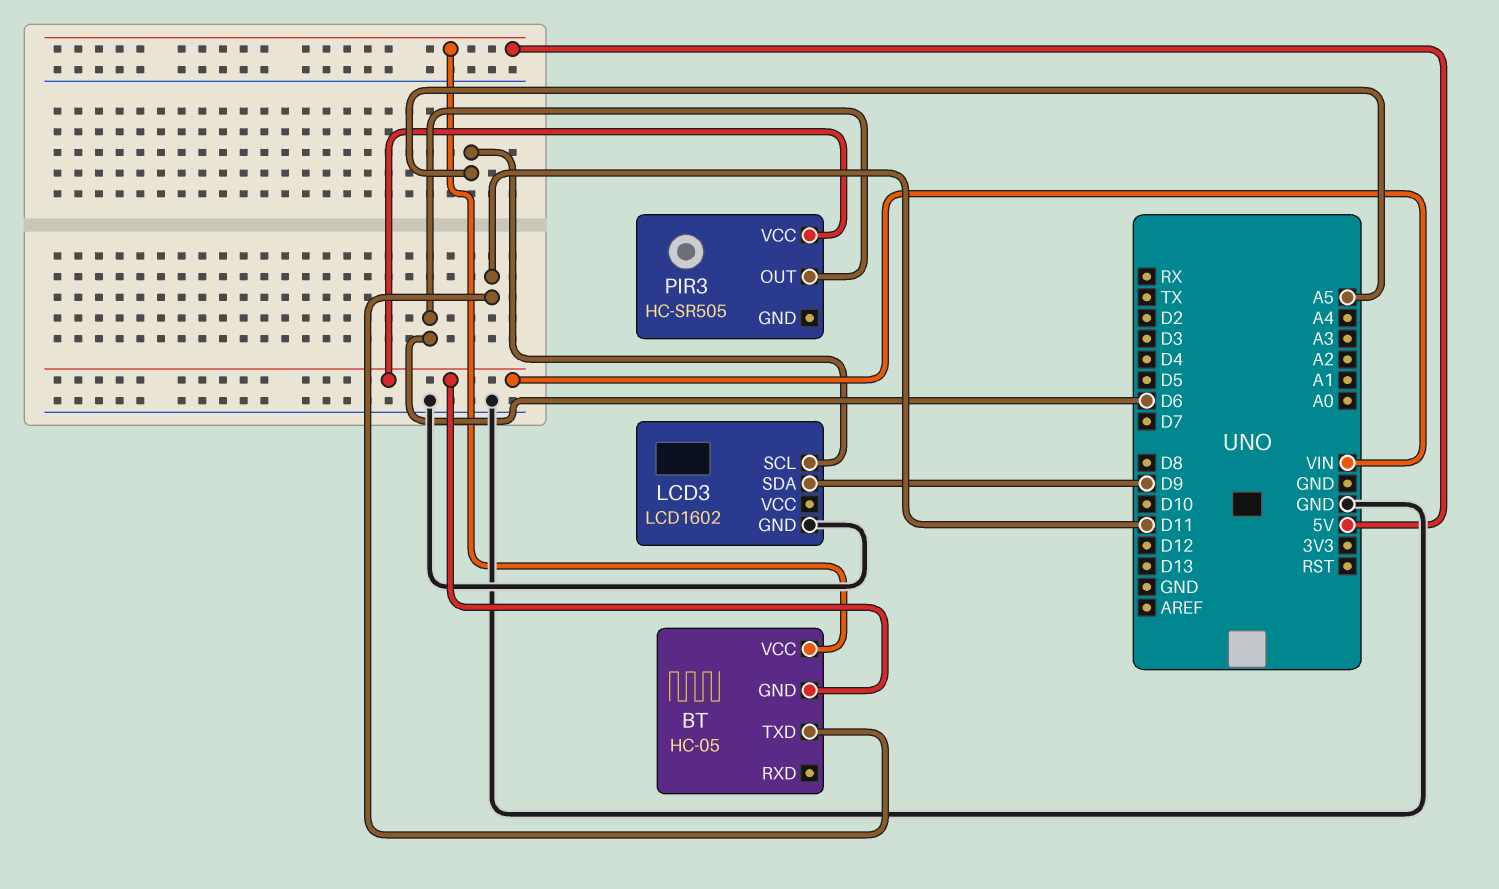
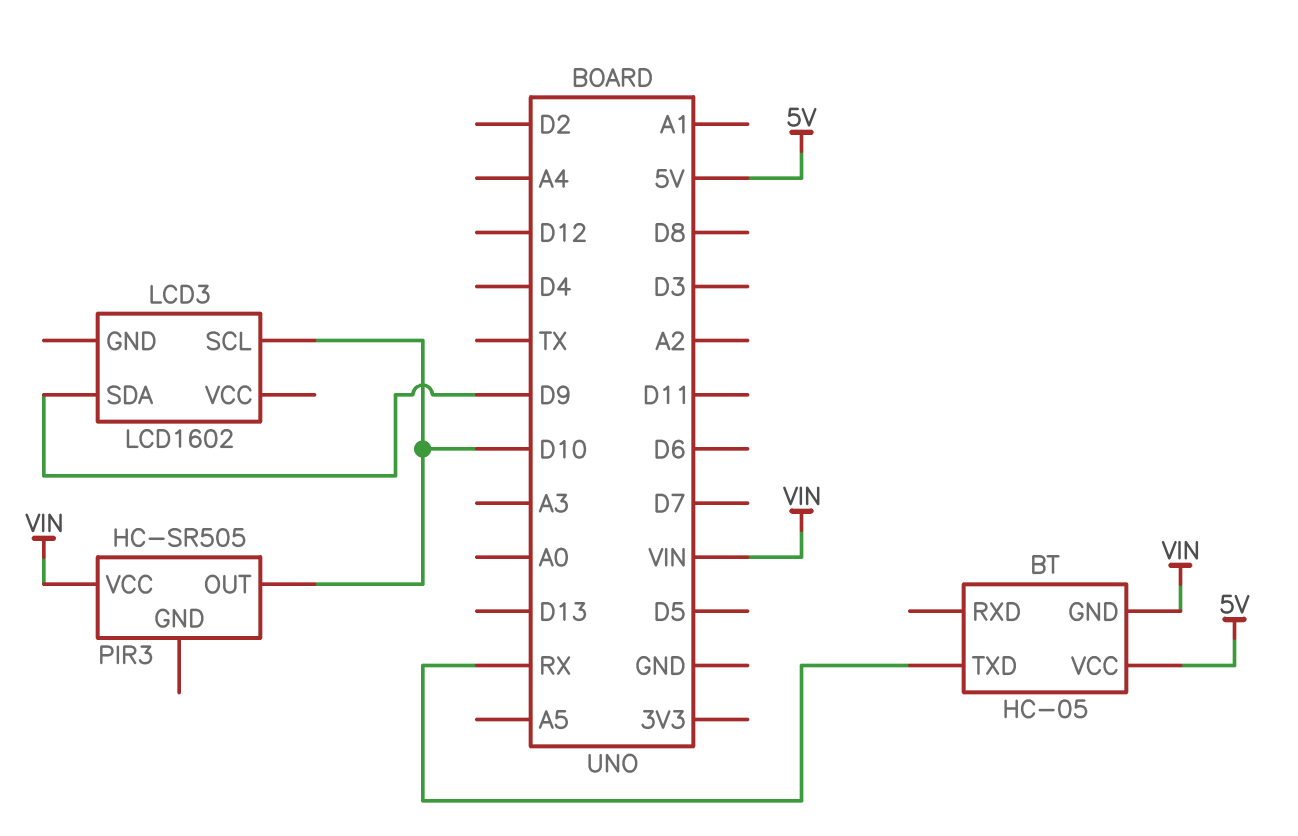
BT pin TXD: D11 -> RX
LCD3 pin GND: GND -> none
LCD3 pin SCL: A5 -> D10
PIR3 pin OUT: D6 -> D10

